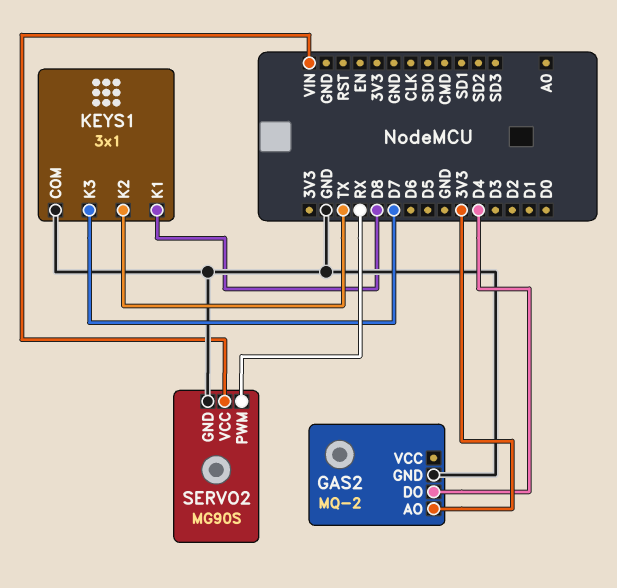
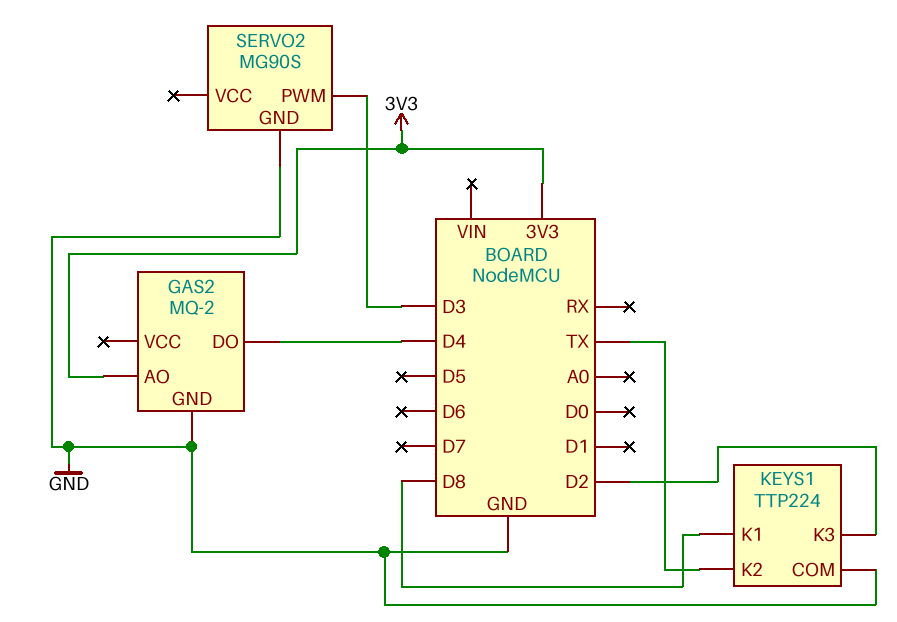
KEYS1: 3x1 -> TTP224
KEYS1 pin K3: D7 -> D2
SERVO2 pin PWM: RX -> D3
SERVO2 pin VCC: VIN -> none

